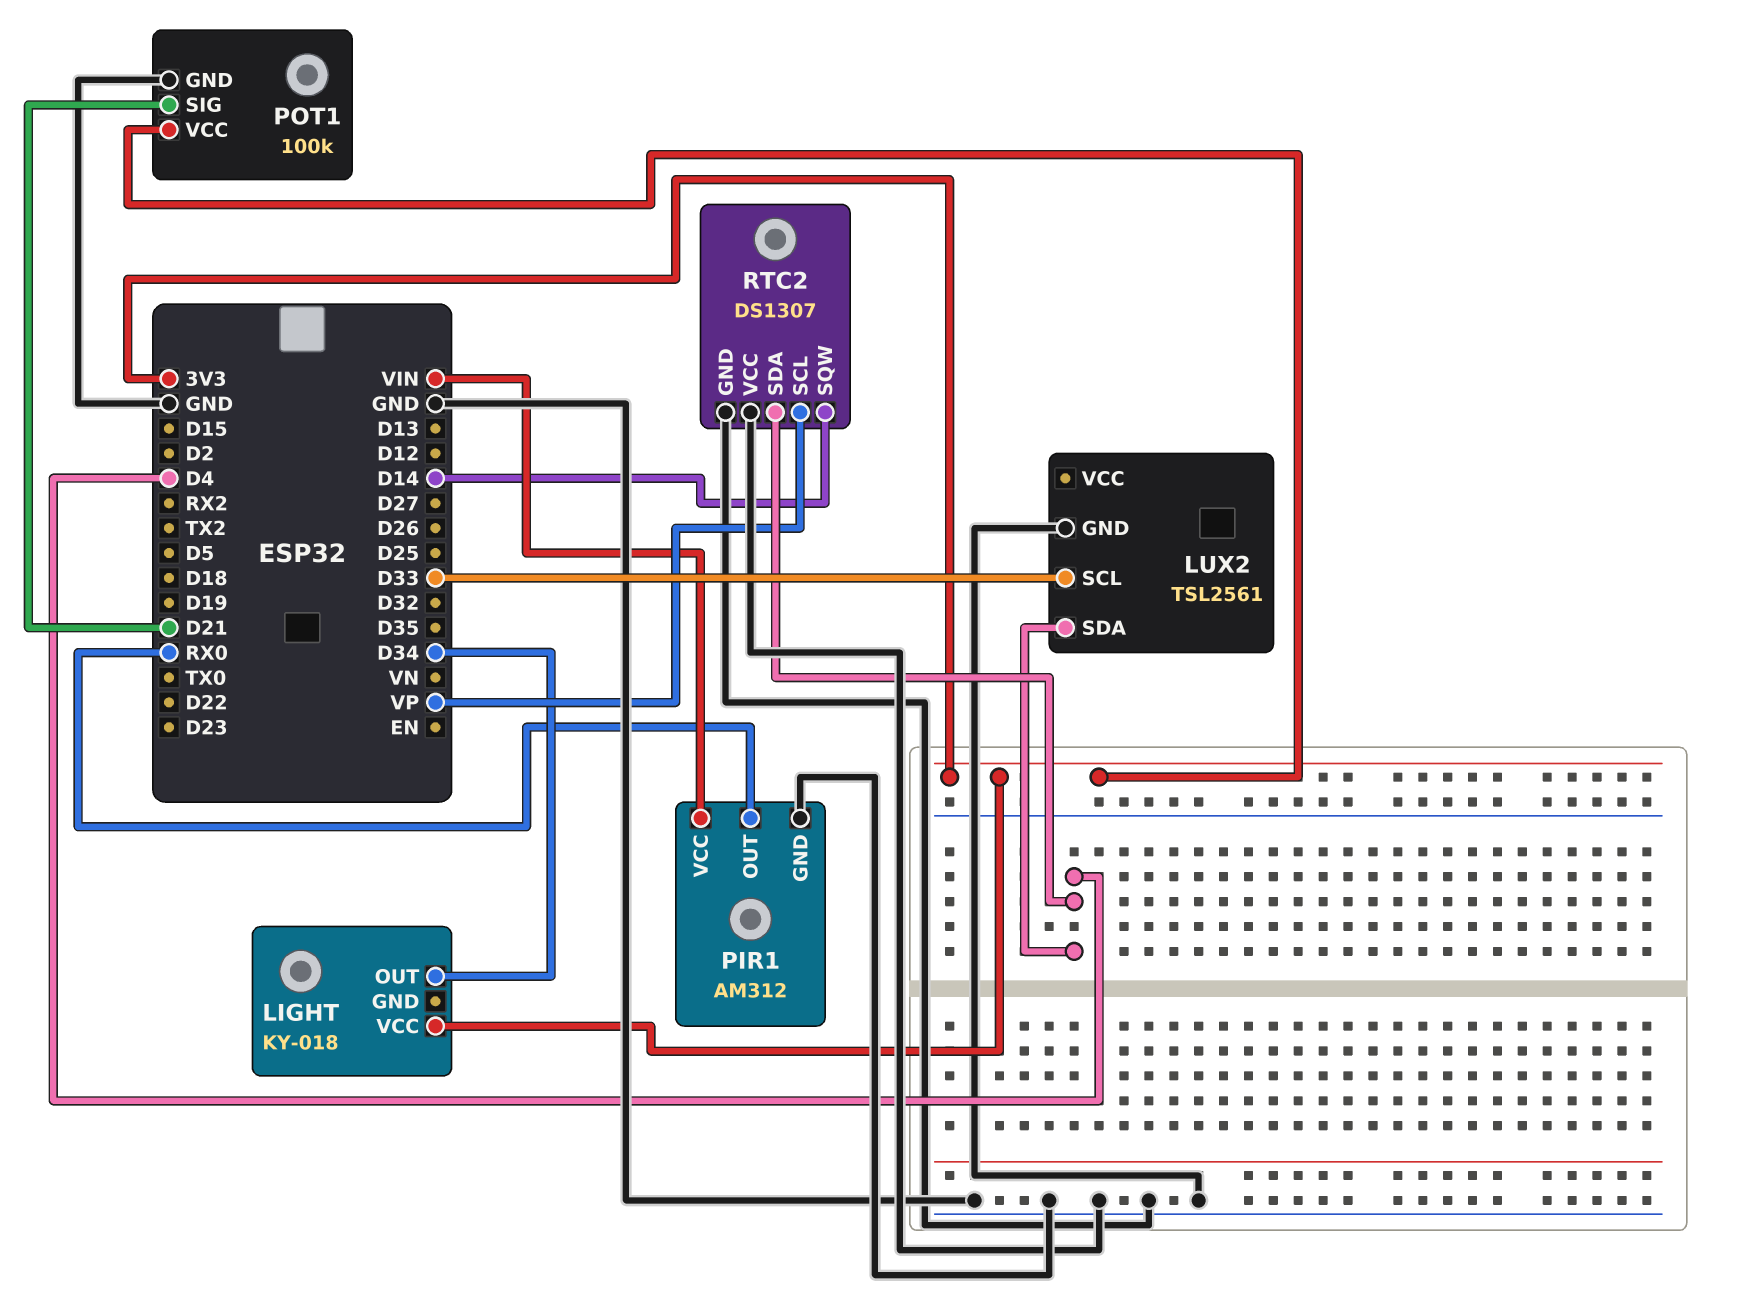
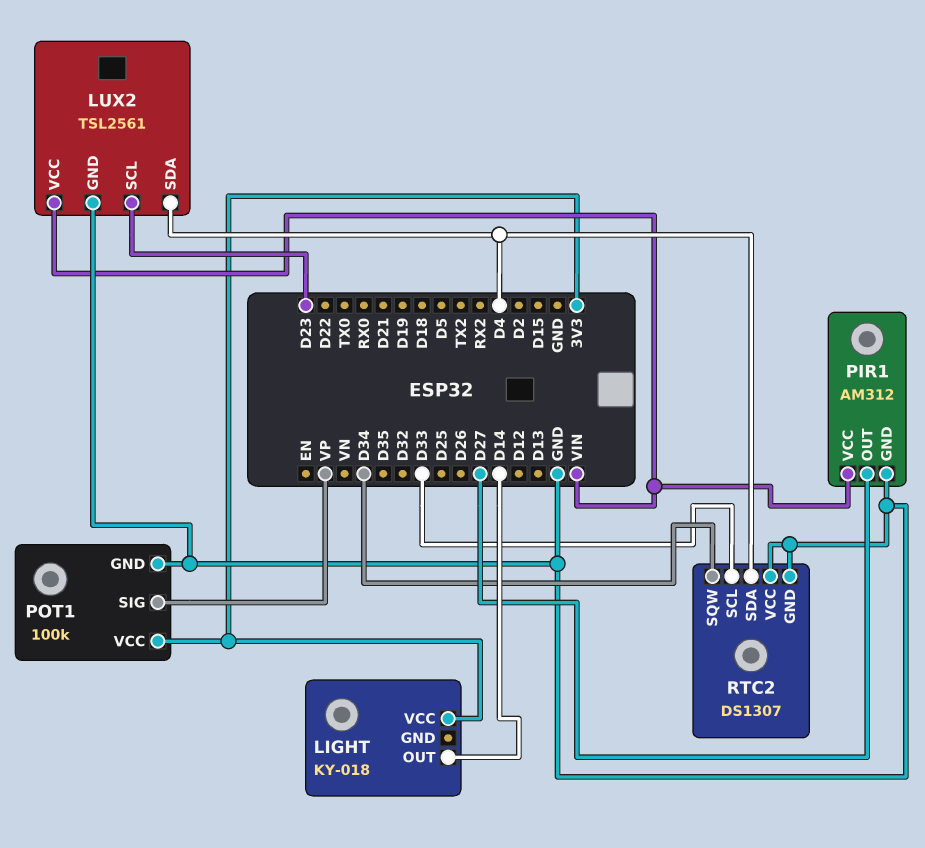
LIGHT pin OUT: D34 -> D14
LUX2 pin SCL: D33 -> D23
LUX2 pin VCC: none -> VIN
PIR1 pin OUT: RX0 -> D27
POT1 pin SIG: D21 -> VP
RTC2 pin SCL: VP -> D33
RTC2 pin SQW: D14 -> D34

